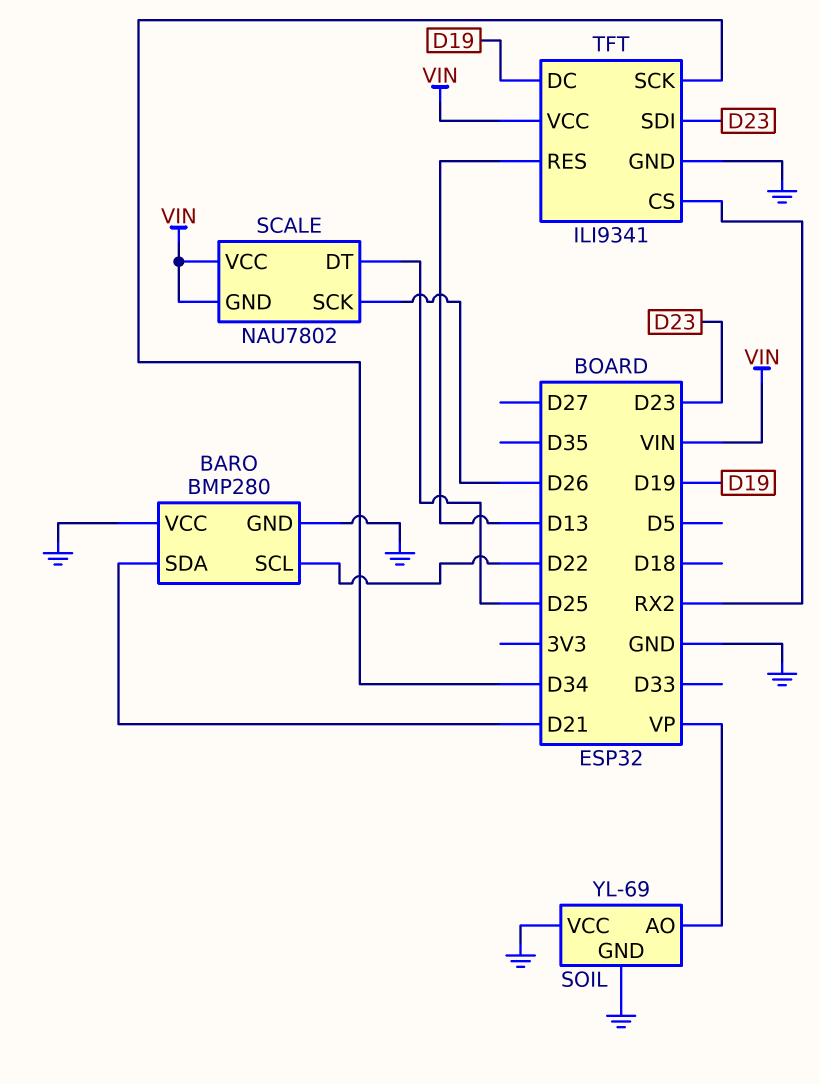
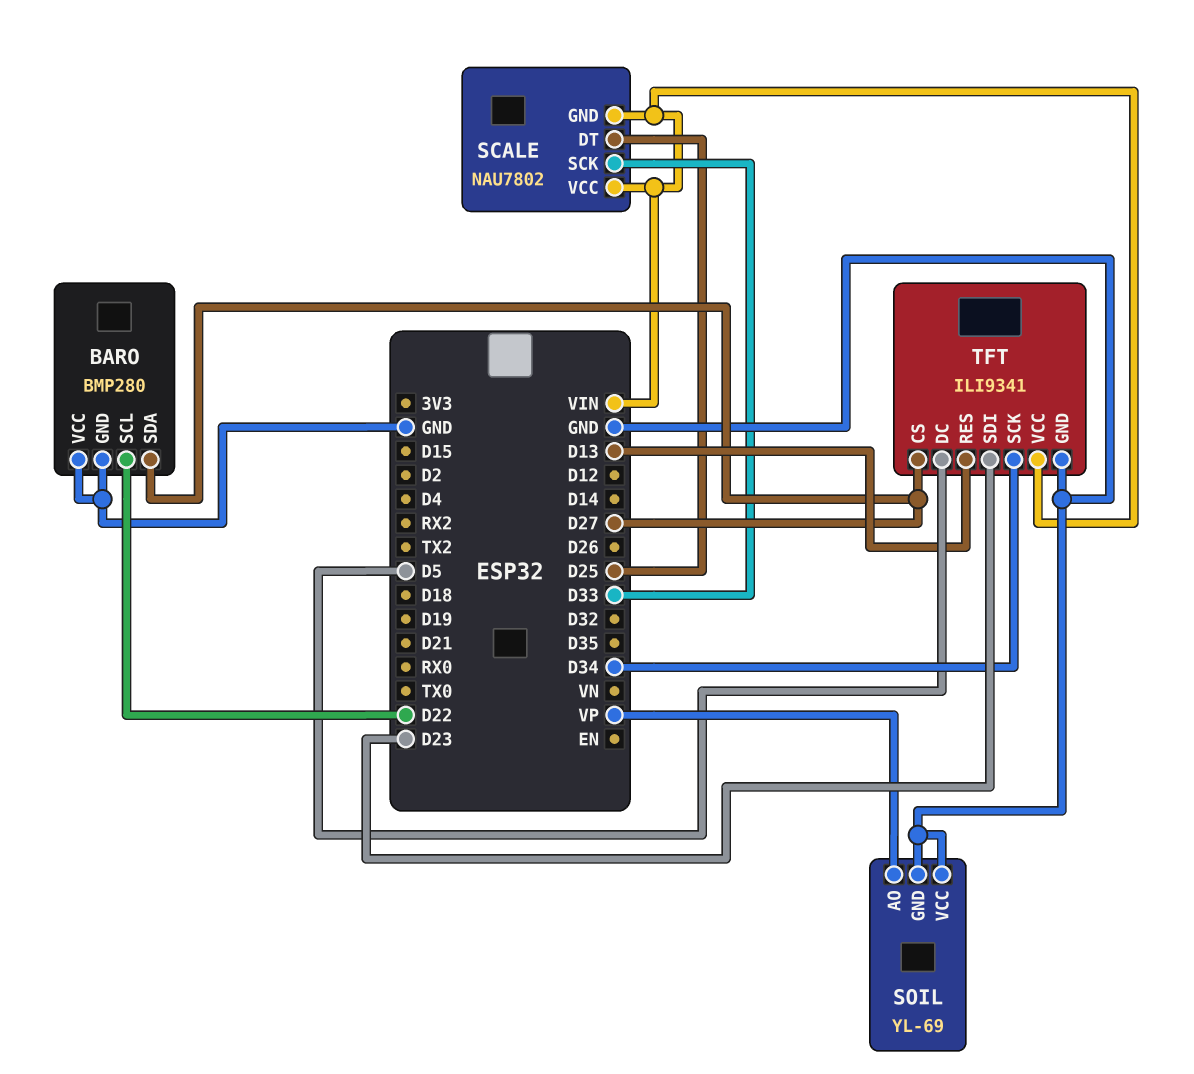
BARO pin SDA: D21 -> D27
SCALE pin SCK: D26 -> D33
TFT pin CS: RX2 -> D27
TFT pin DC: D19 -> D5

